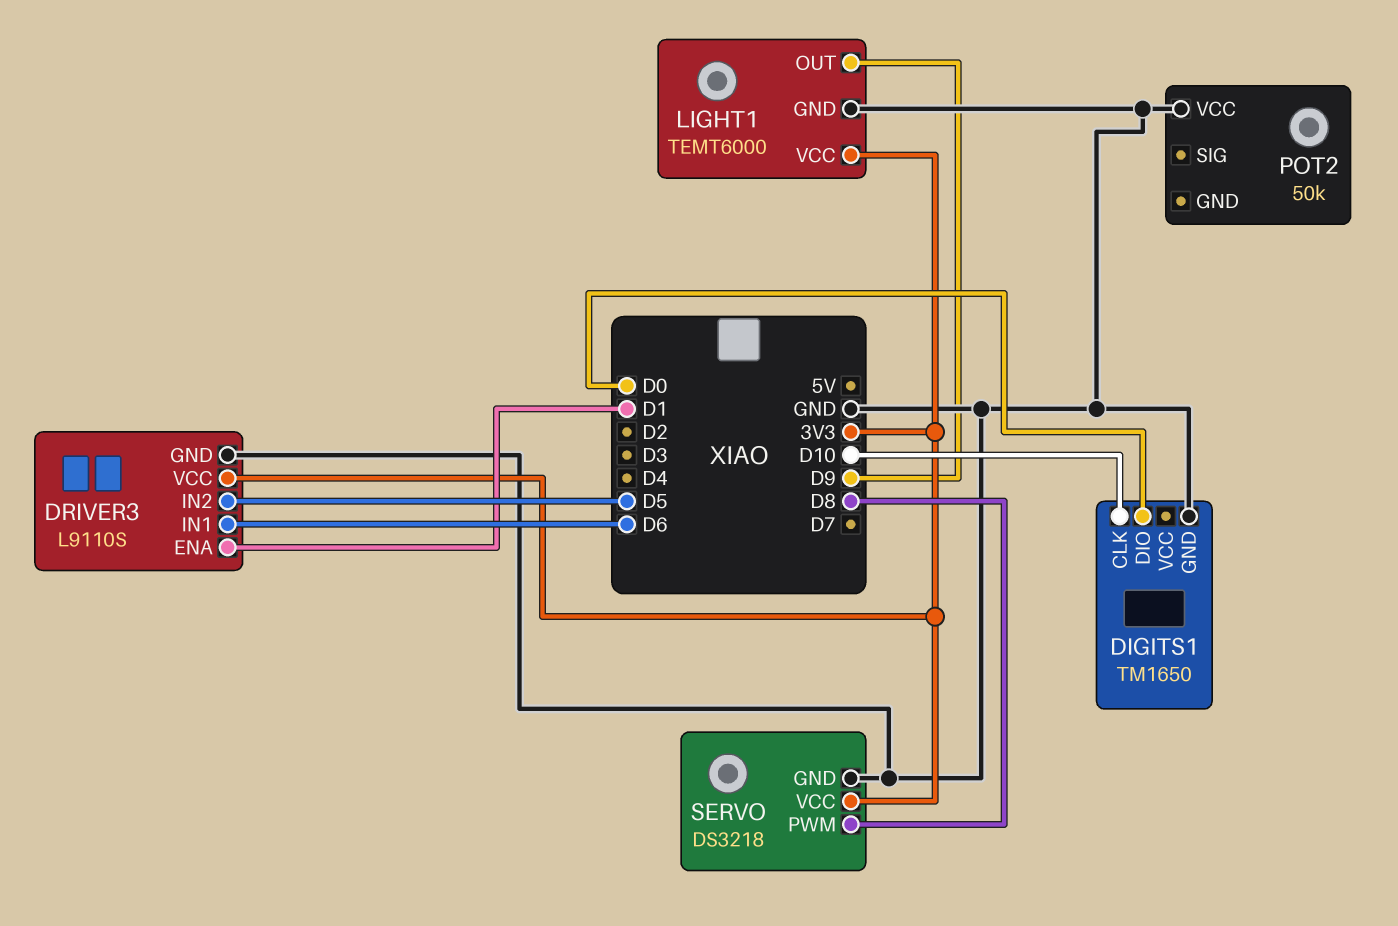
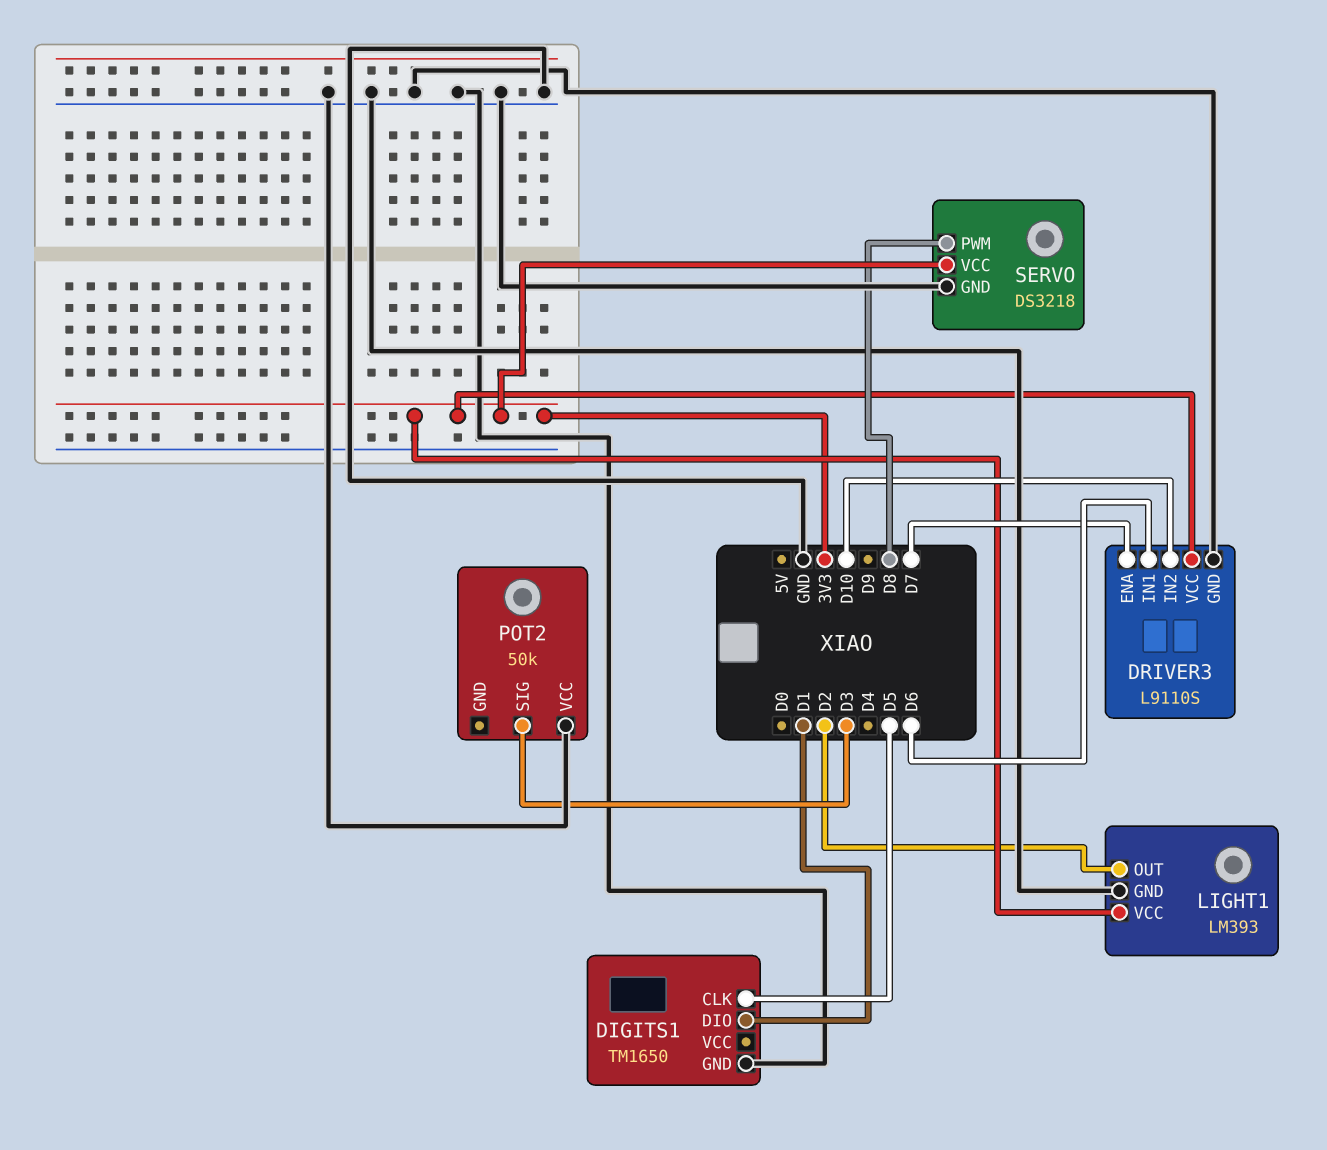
DIGITS1 pin CLK: D10 -> D5
DIGITS1 pin DIO: D0 -> D1
DRIVER3 pin ENA: D1 -> D7
DRIVER3 pin IN2: D5 -> D10
LIGHT1: TEMT6000 -> LM393
LIGHT1 pin OUT: D9 -> D2
POT2 pin SIG: none -> D3

